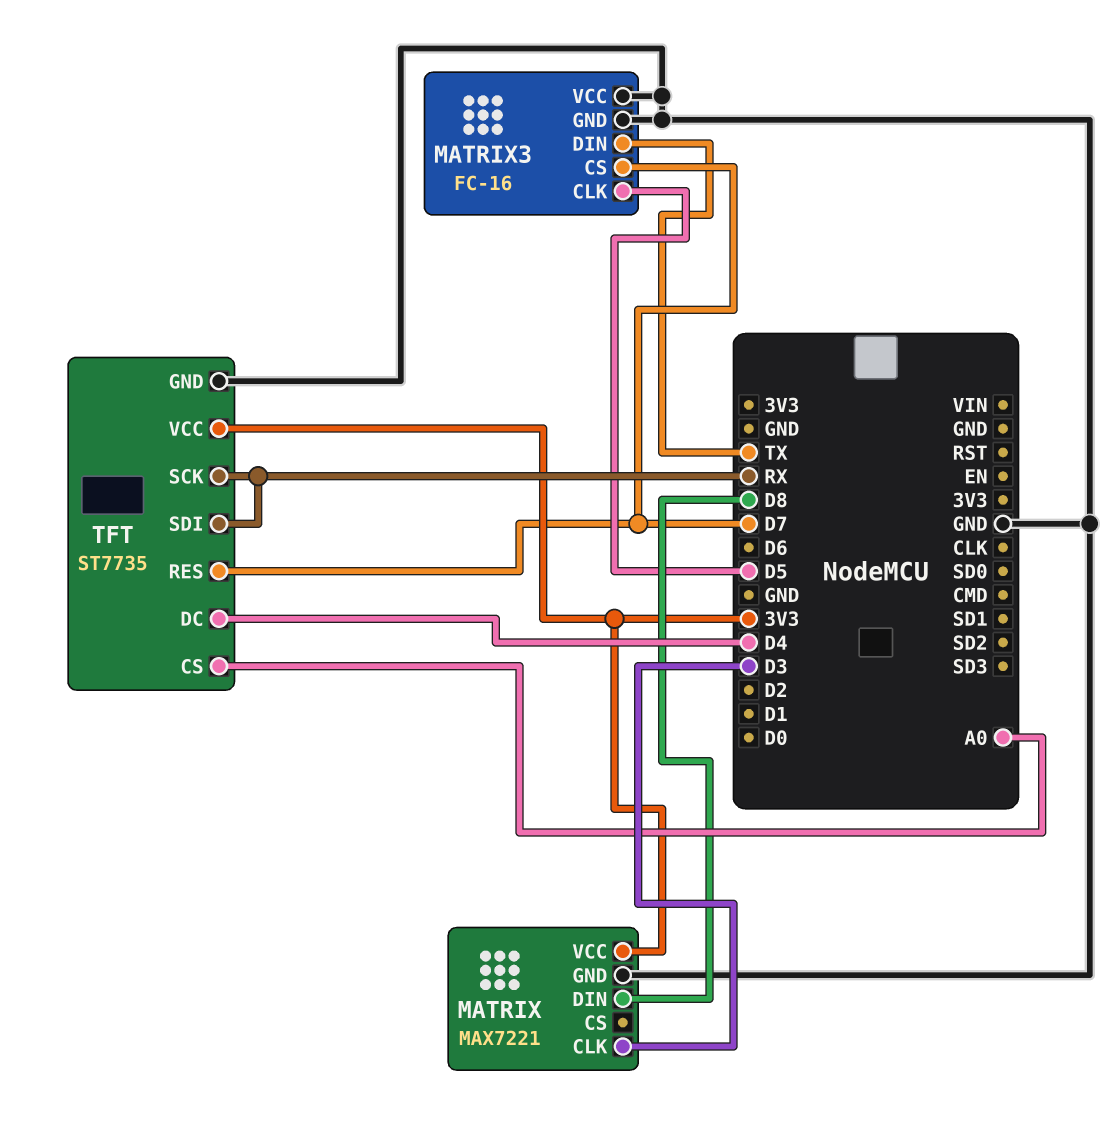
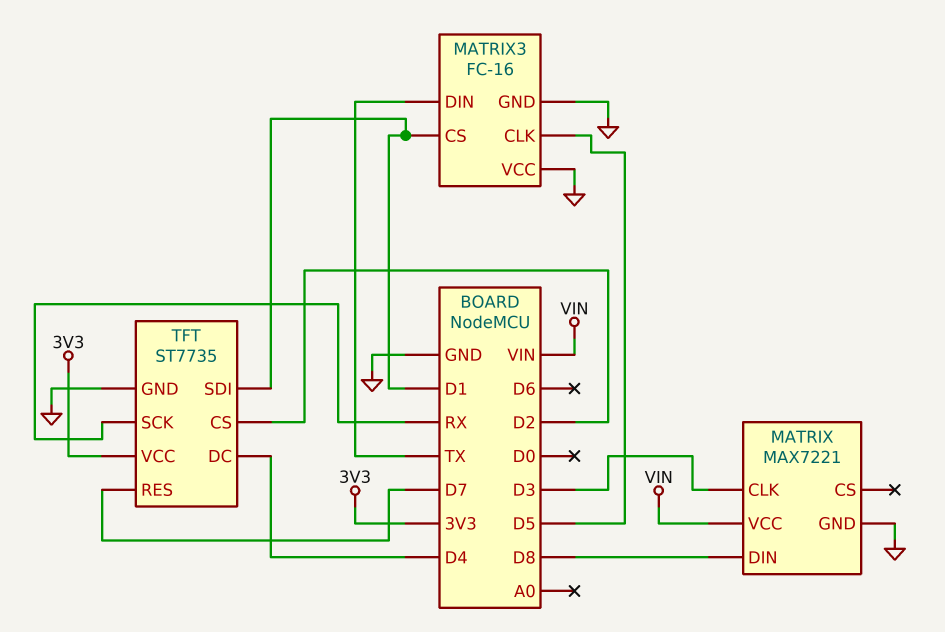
MATRIX pin VCC: 3V3 -> VIN
MATRIX3 pin CS: D7 -> D1
TFT pin CS: A0 -> D2
TFT pin SDI: RX -> D1

